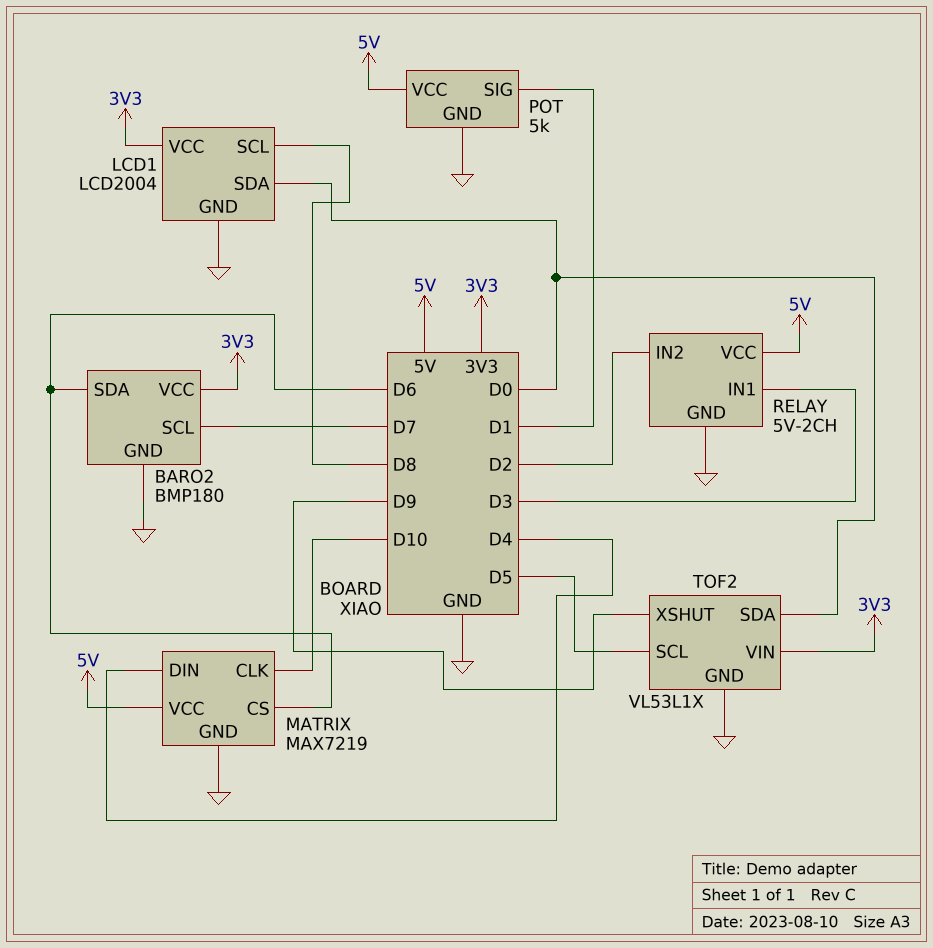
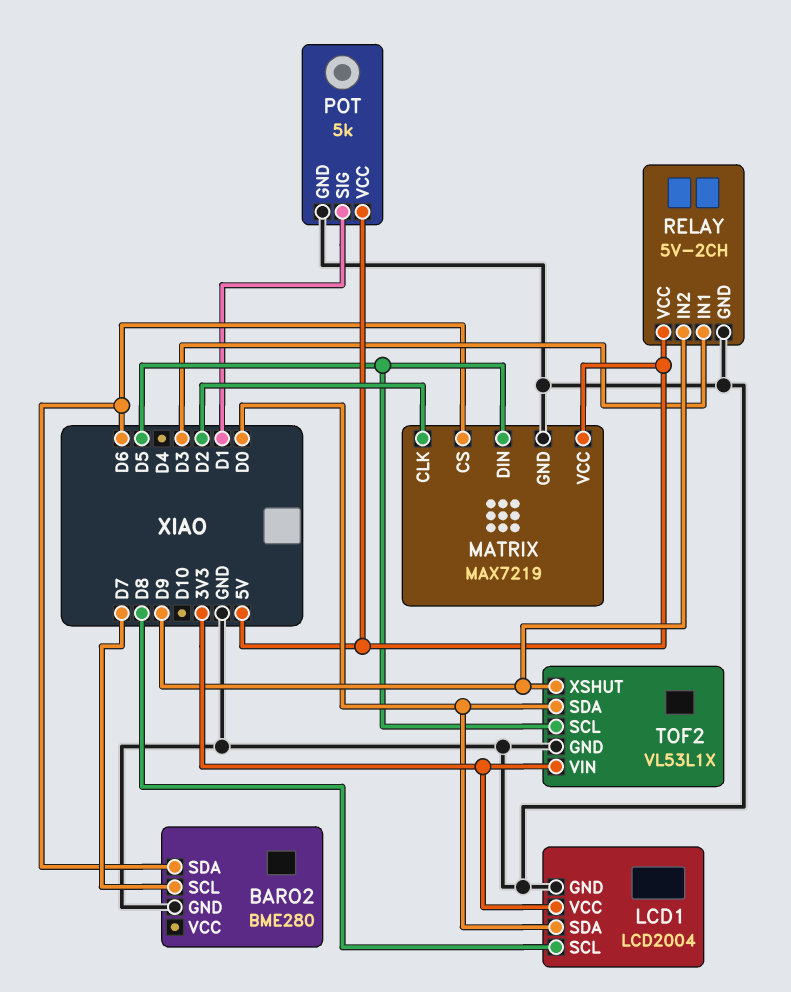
BARO2: BMP180 -> BME280
BARO2 pin VCC: 3V3 -> none
MATRIX pin CLK: D10 -> D2
MATRIX pin DIN: D4 -> D5
RELAY pin IN2: D2 -> D9

